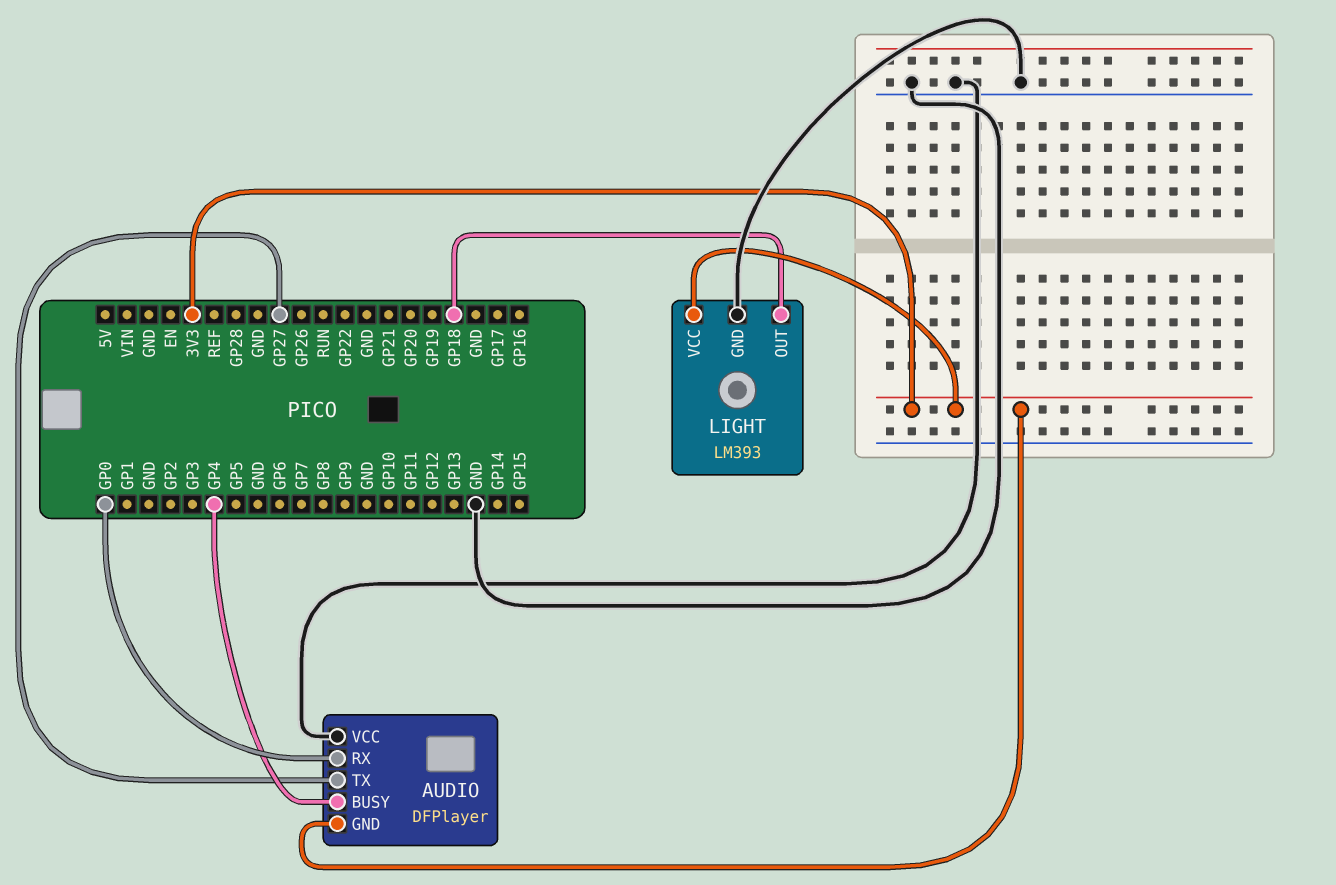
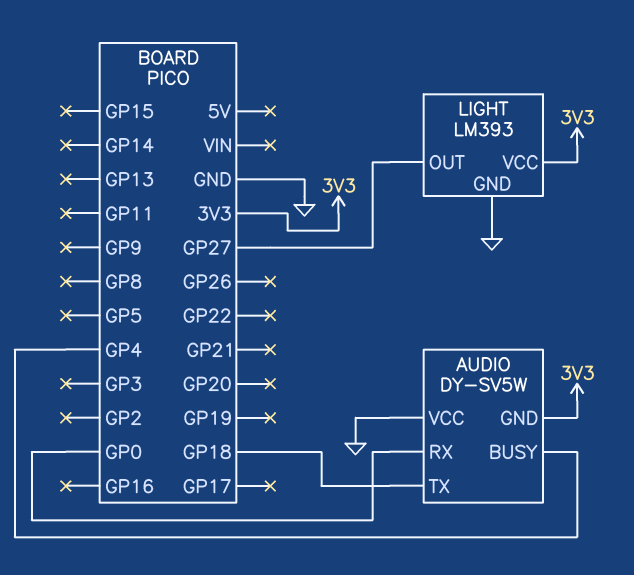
AUDIO: DFPlayer -> DY-SV5W
AUDIO pin TX: GP27 -> GP18
LIGHT pin OUT: GP18 -> GP27

